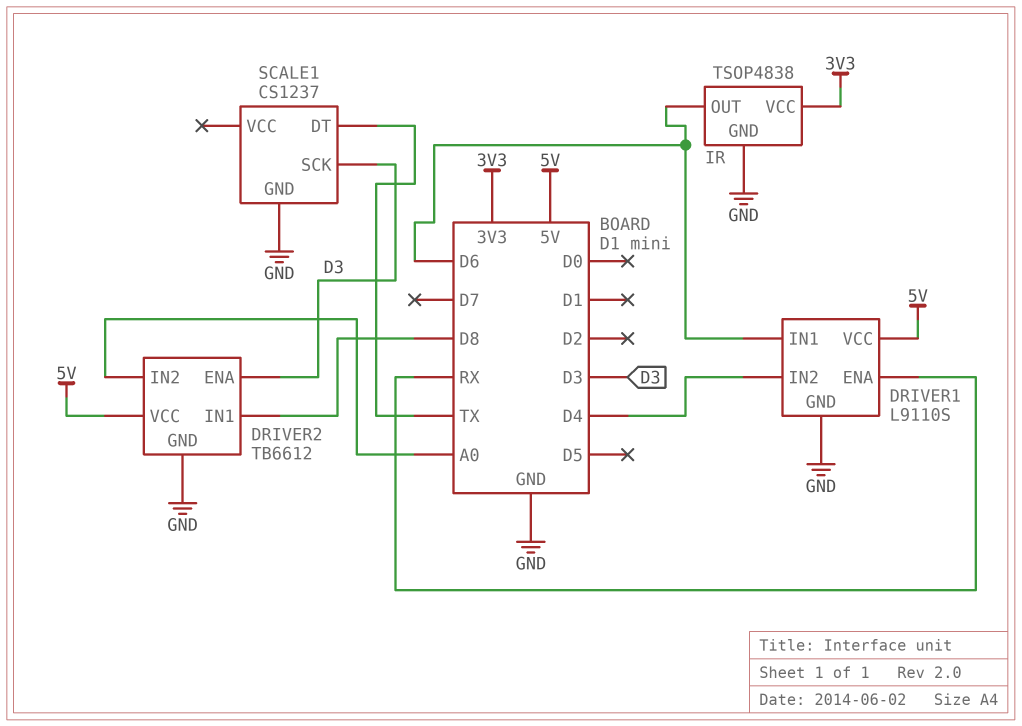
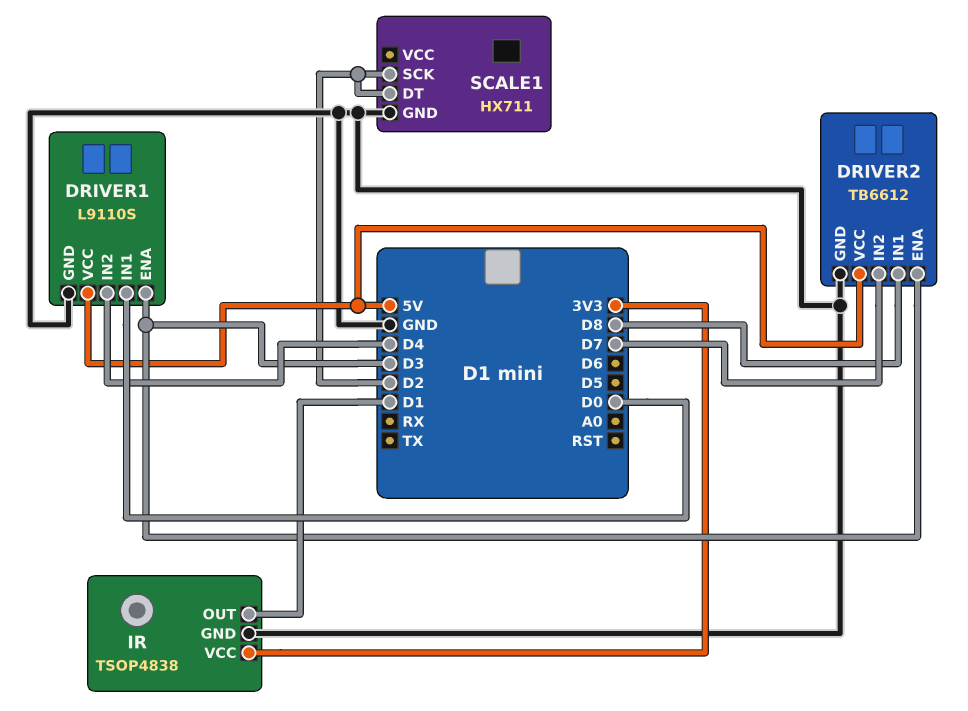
DRIVER1 pin ENA: RX -> D3
DRIVER1 pin IN1: D6 -> D0
DRIVER2 pin IN2: A0 -> D7
IR pin OUT: D6 -> D1
SCALE1: CS1237 -> HX711
SCALE1 pin DT: TX -> D2
SCALE1 pin SCK: D3 -> D2

